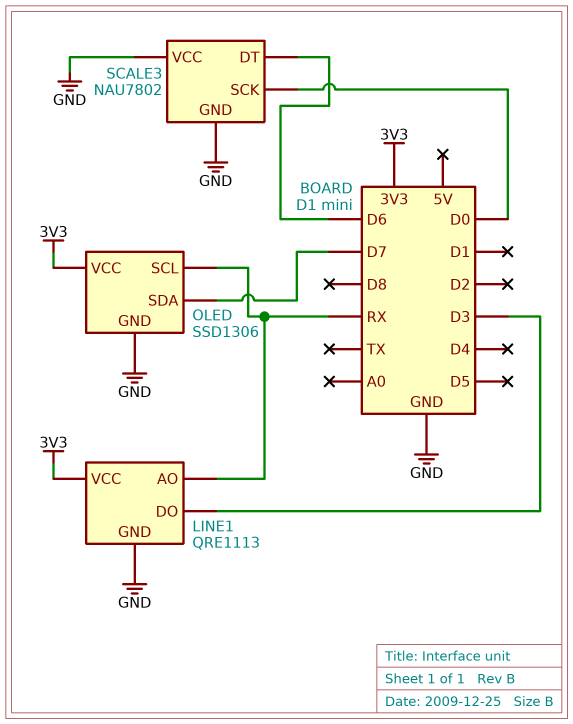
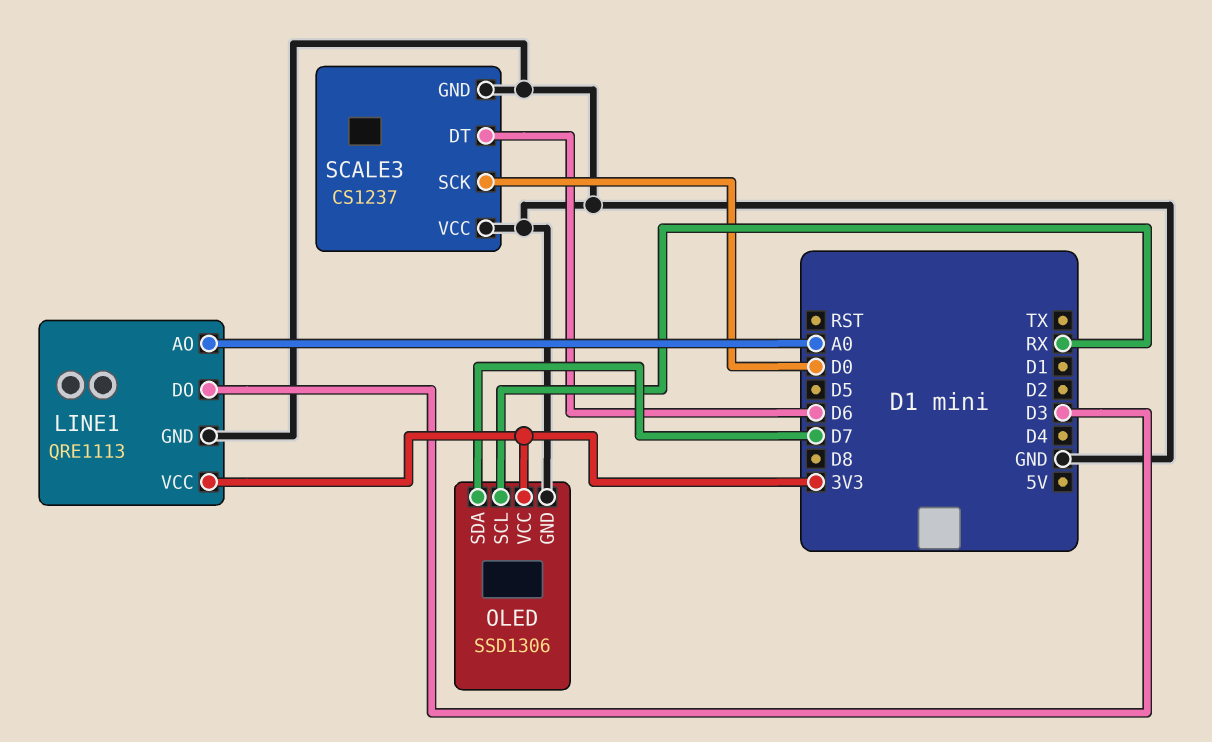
LINE1 pin AO: RX -> A0
SCALE3: NAU7802 -> CS1237

